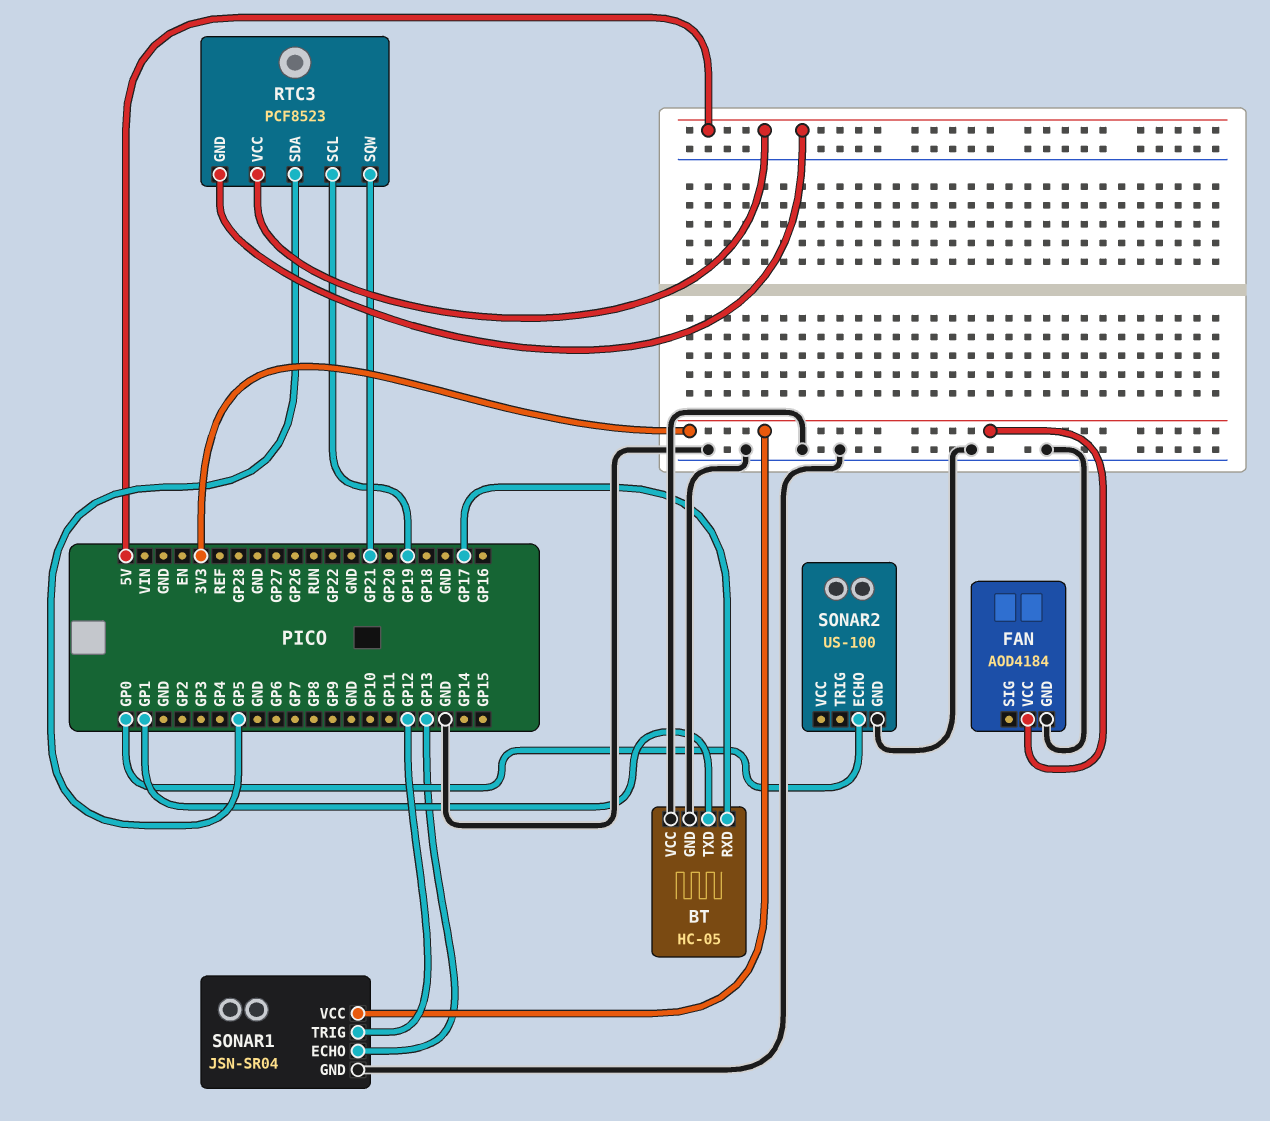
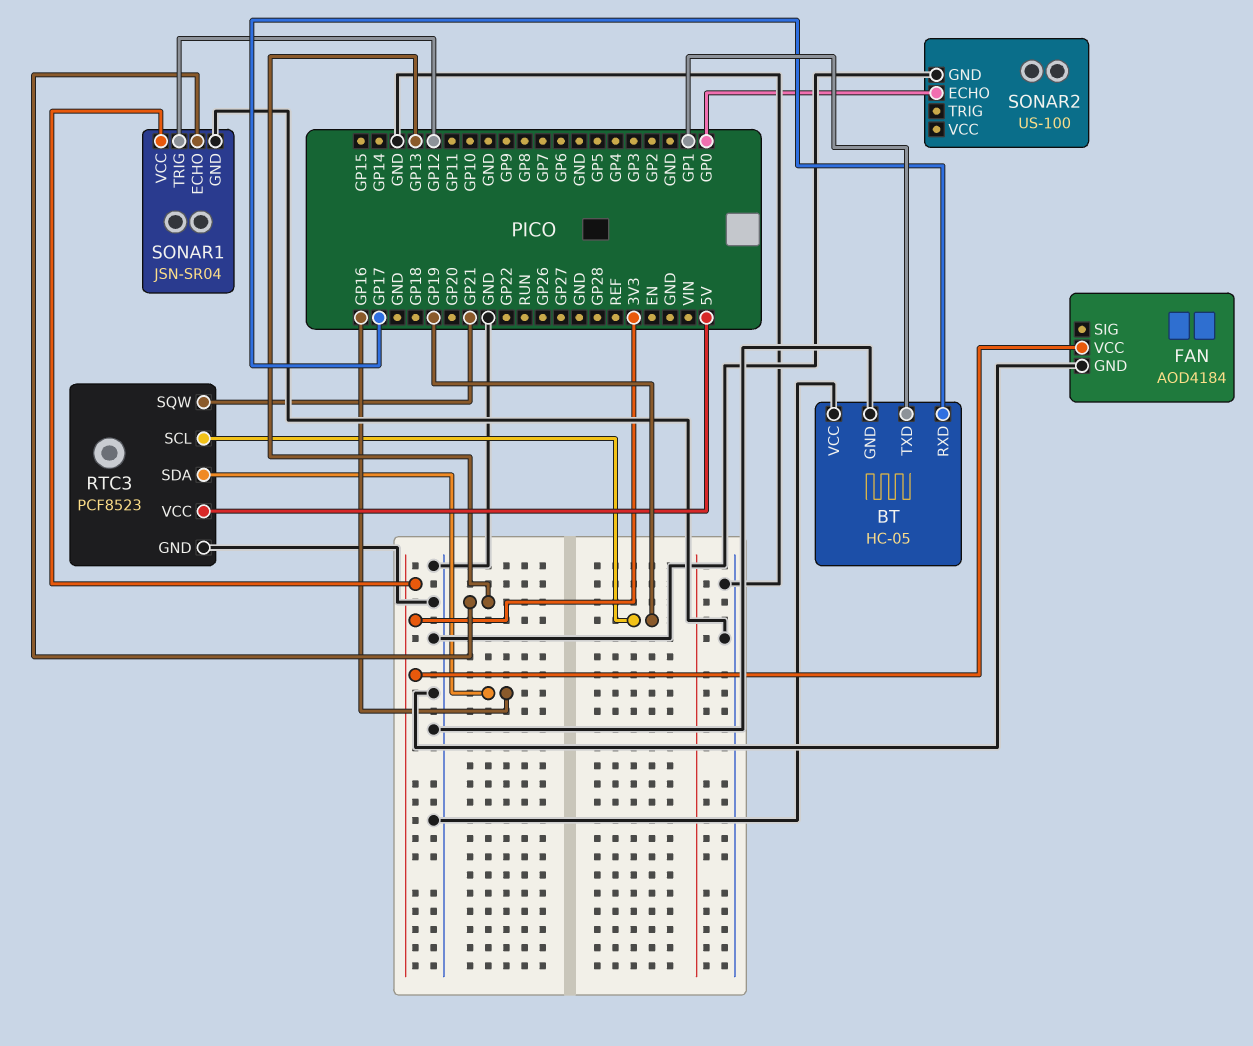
RTC3 pin GND: 5V -> GND
RTC3 pin SDA: GP5 -> GP16

